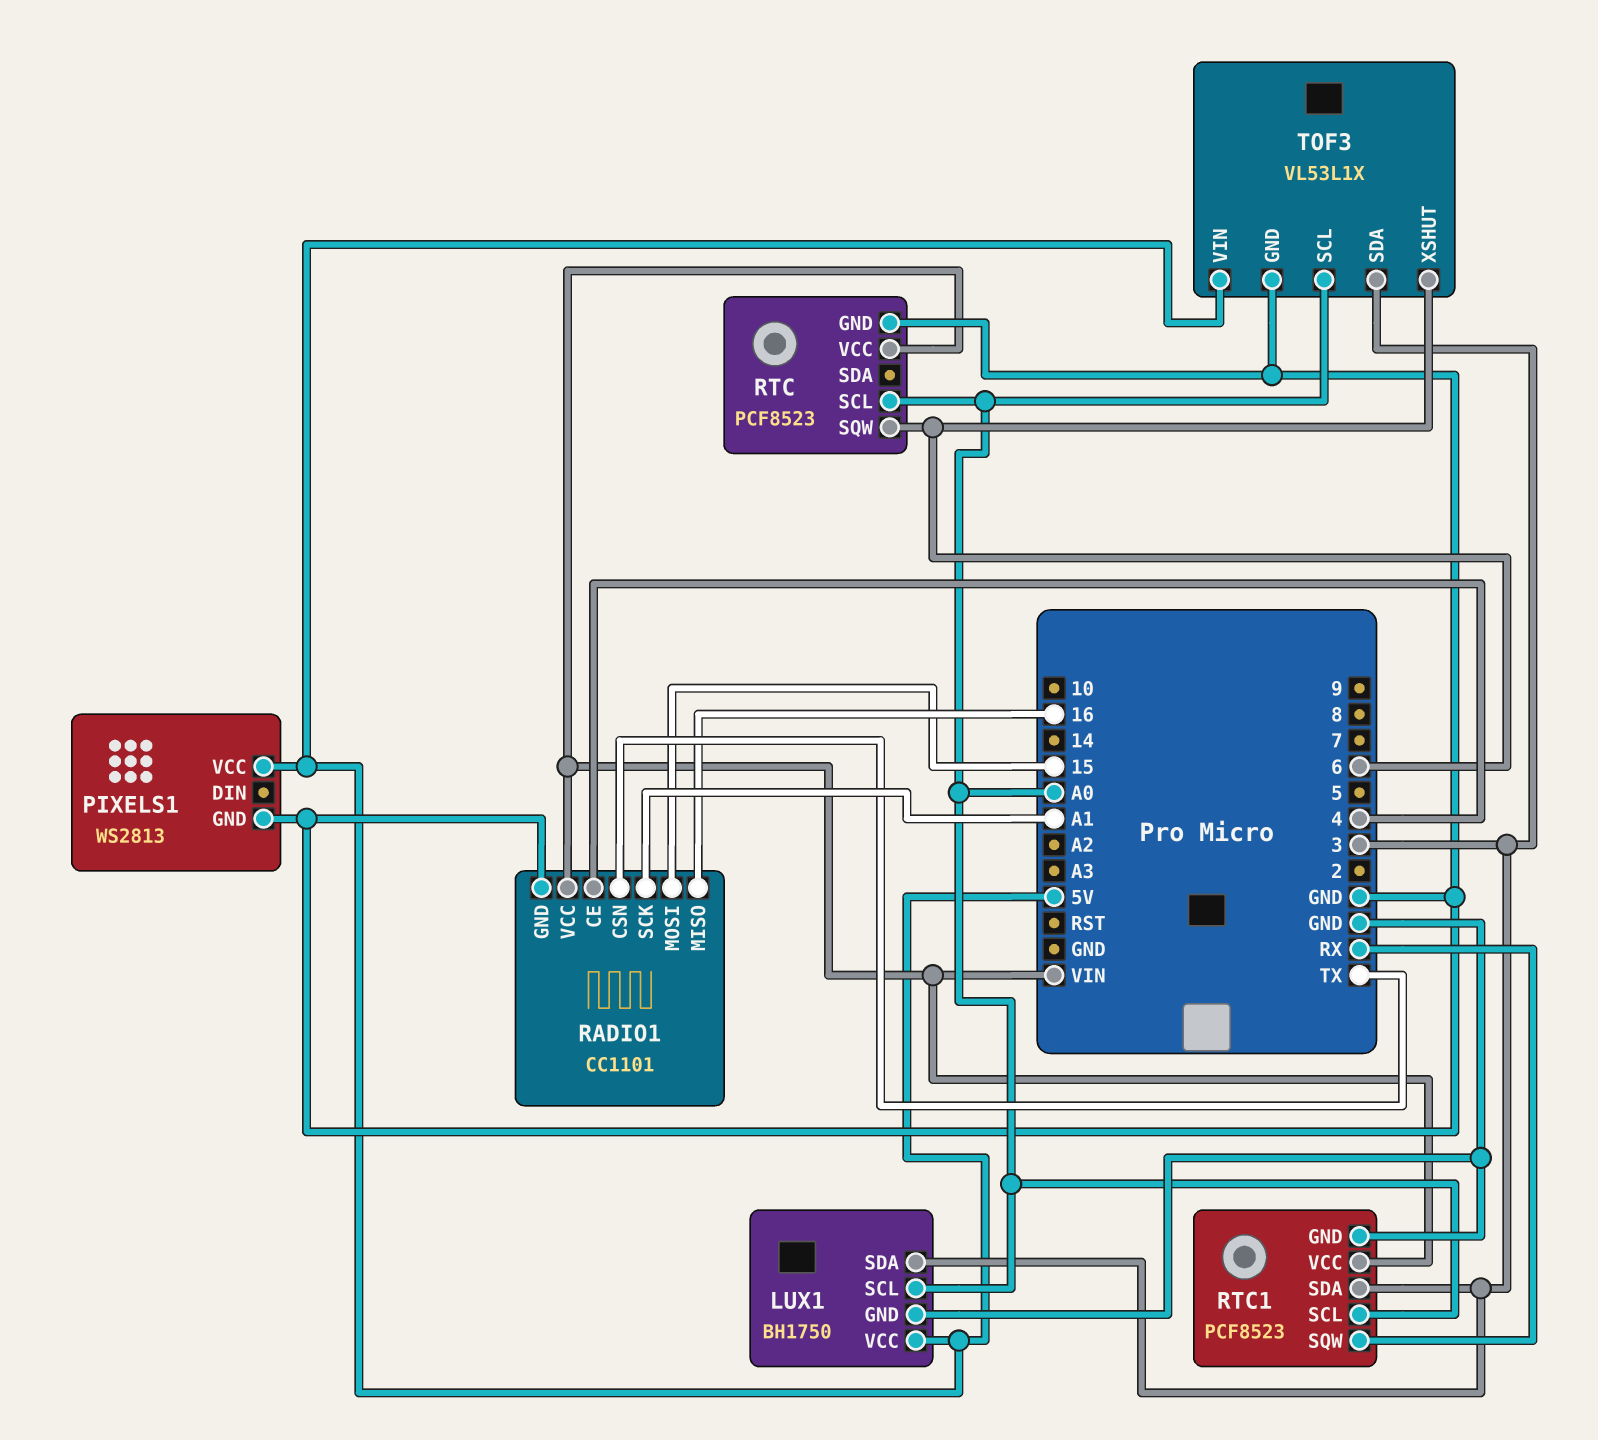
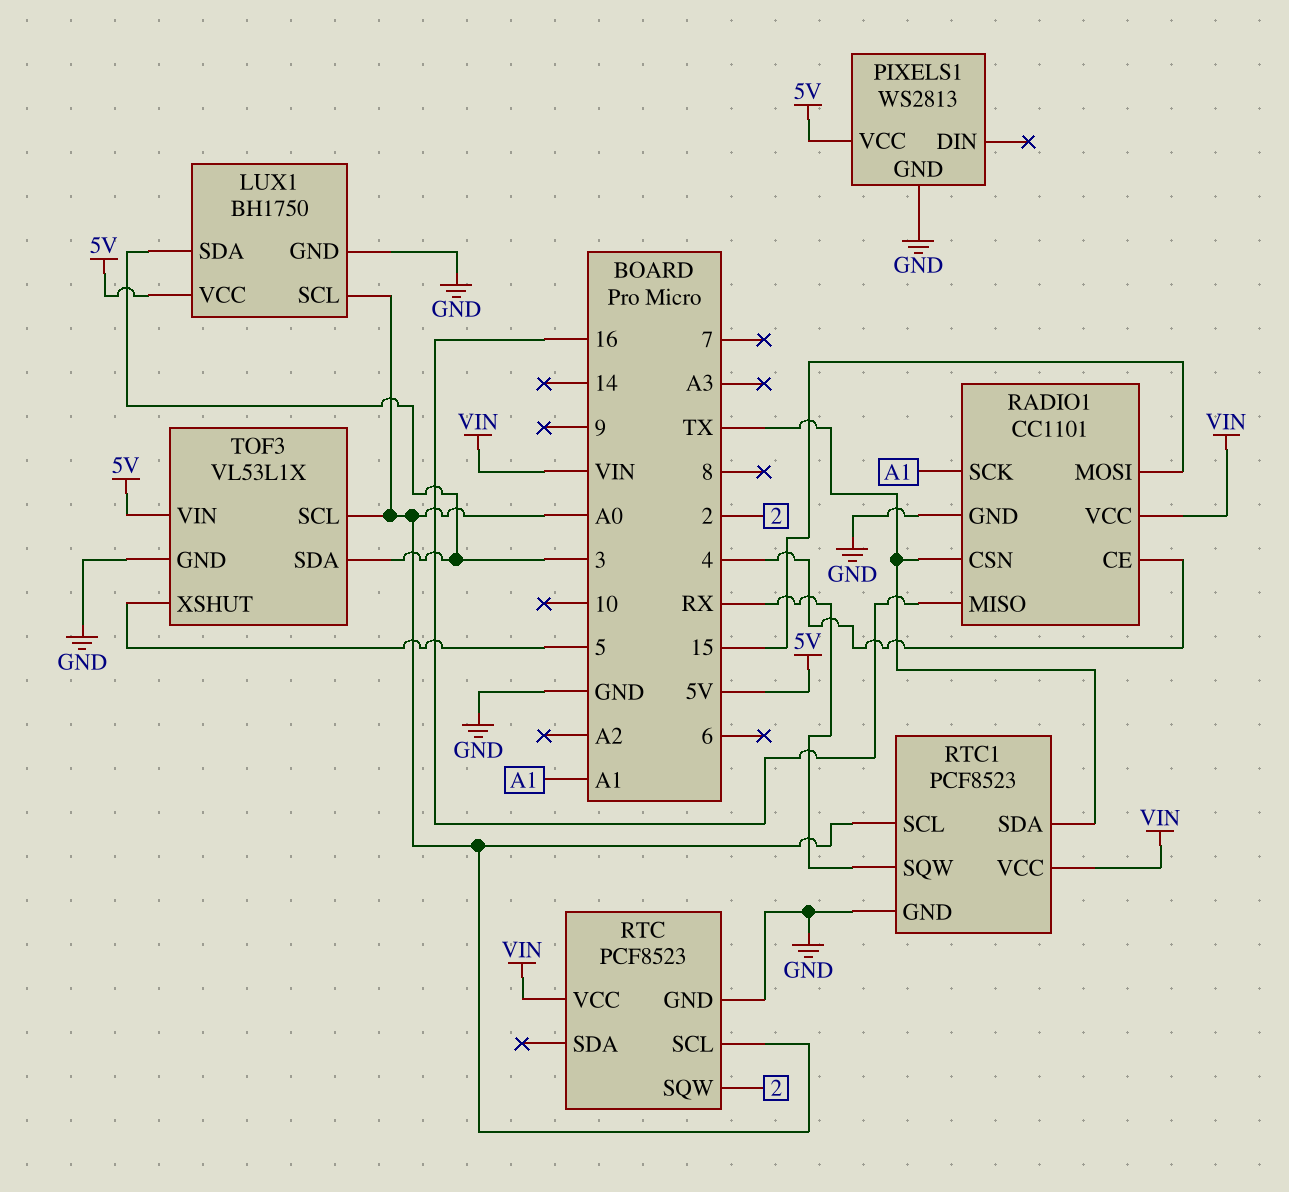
RTC pin SQW: 6 -> 2
RTC1 pin SDA: 3 -> TX
TOF3 pin XSHUT: 6 -> 5

